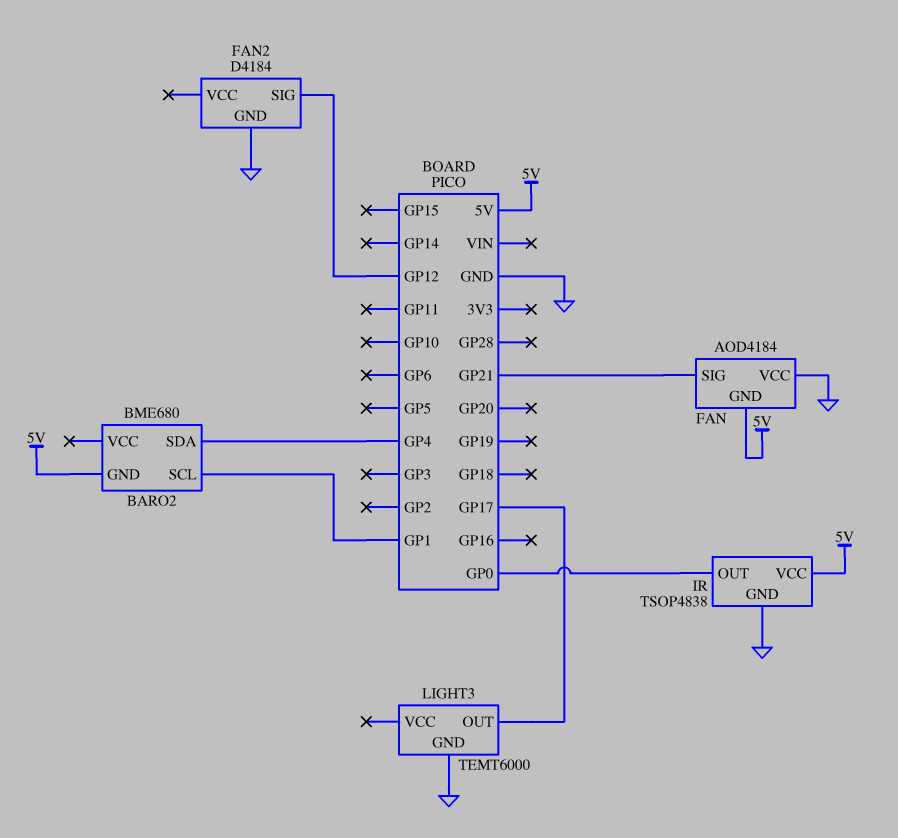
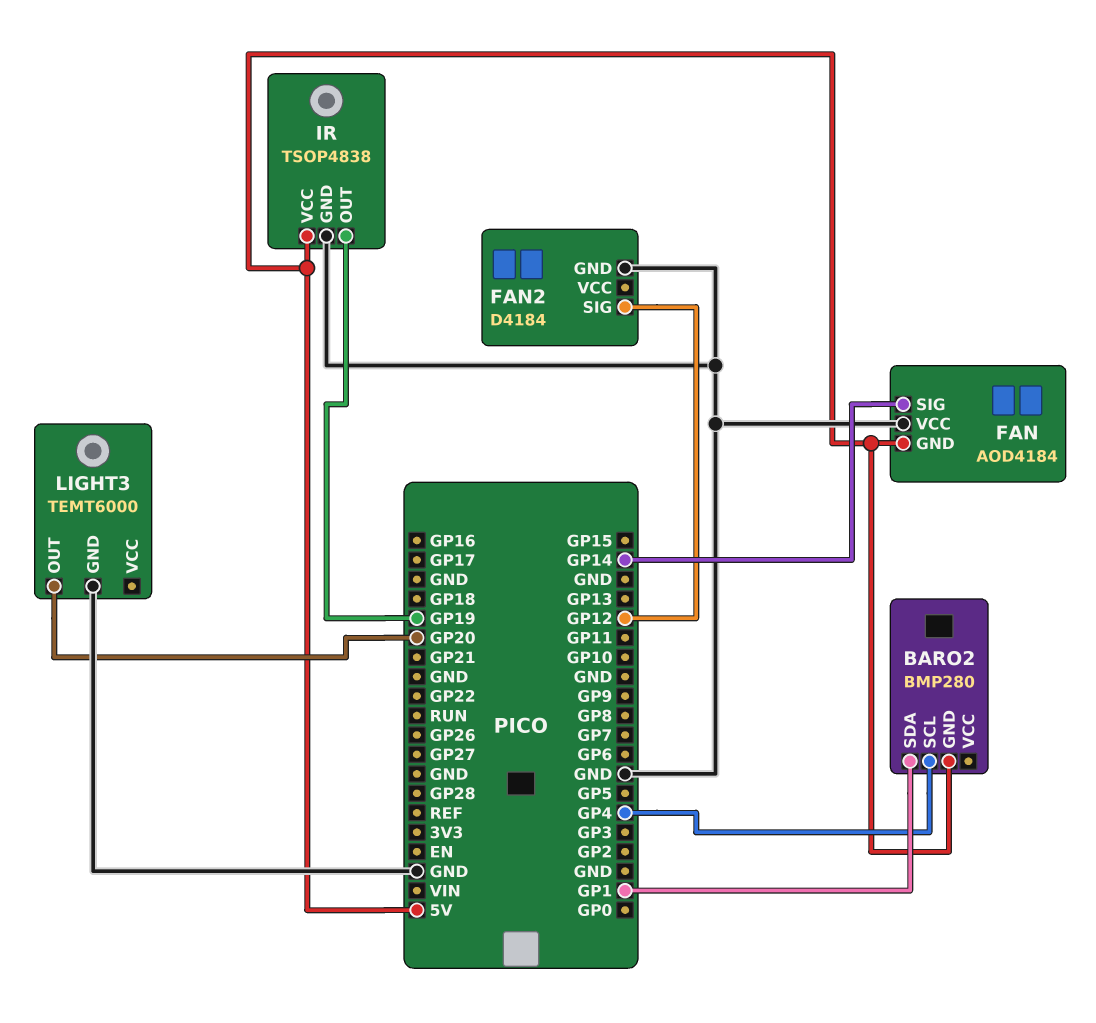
BARO2: BME680 -> BMP280
BARO2 pin SCL: GP1 -> GP4
BARO2 pin SDA: GP4 -> GP1
FAN pin SIG: GP21 -> GP14
IR pin OUT: GP0 -> GP19
LIGHT3 pin OUT: GP17 -> GP20

